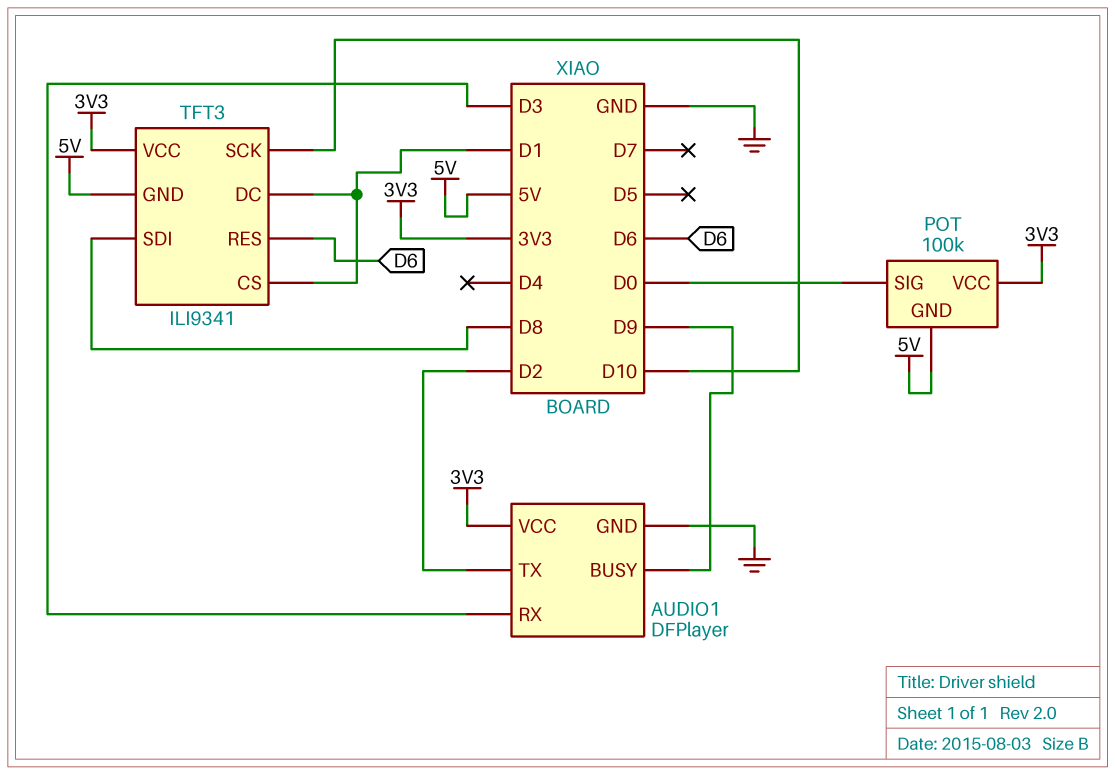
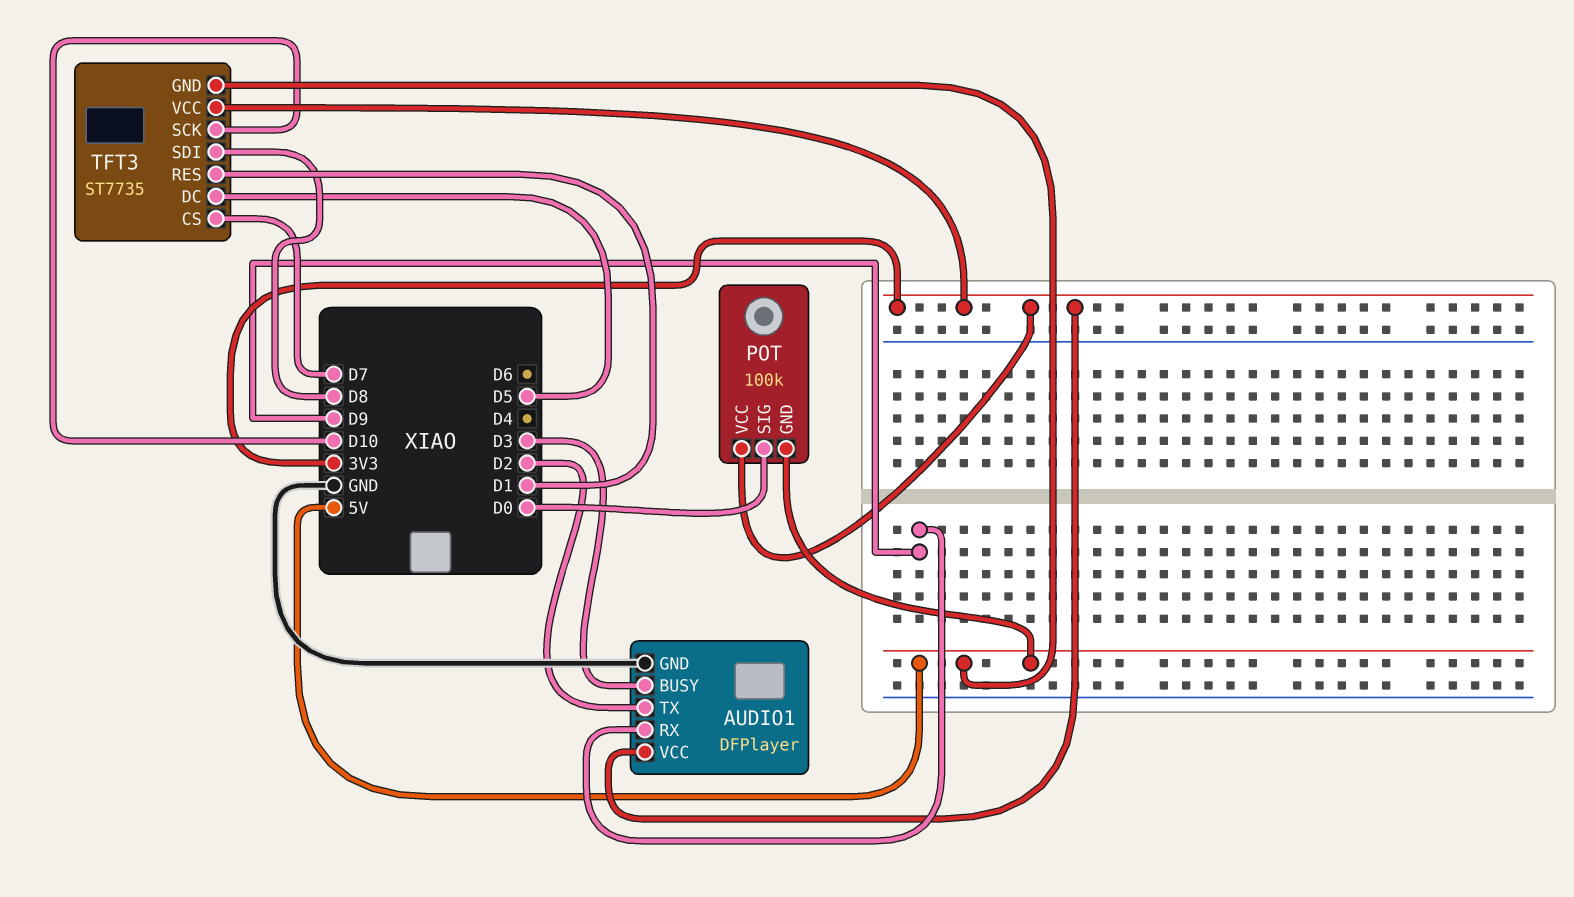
AUDIO1 pin BUSY: D9 -> D3
AUDIO1 pin RX: D3 -> D9
TFT3: ILI9341 -> ST7735
TFT3 pin CS: D1 -> D7
TFT3 pin DC: D1 -> D5
TFT3 pin RES: D6 -> D1

